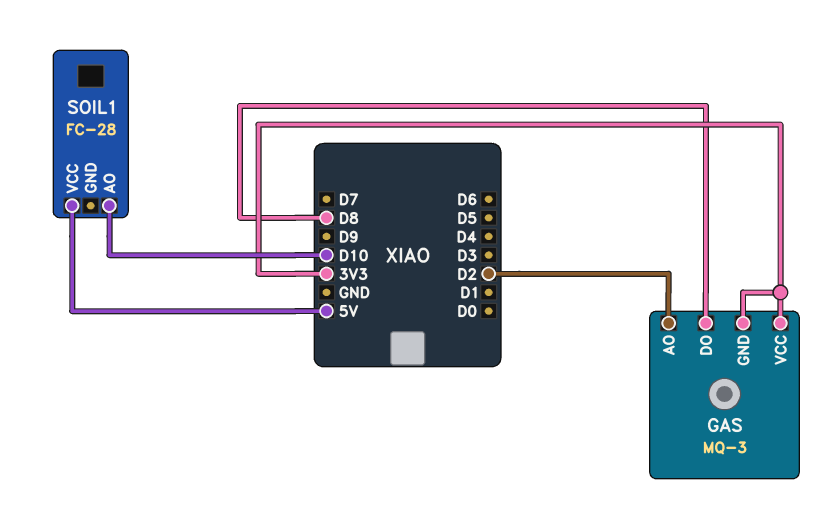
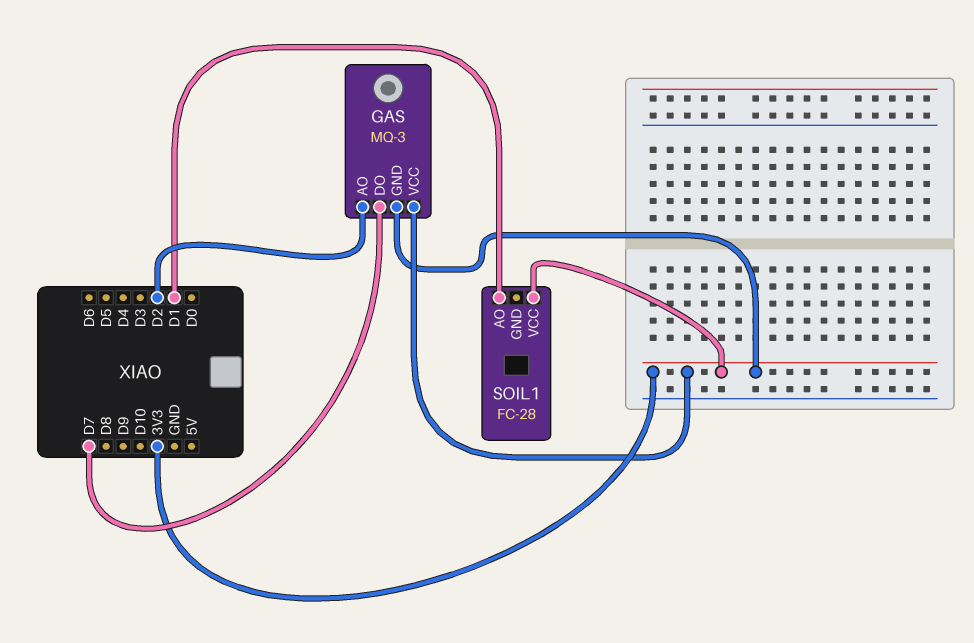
GAS pin DO: D8 -> D7
SOIL1 pin AO: D10 -> D1
SOIL1 pin VCC: 5V -> 3V3

